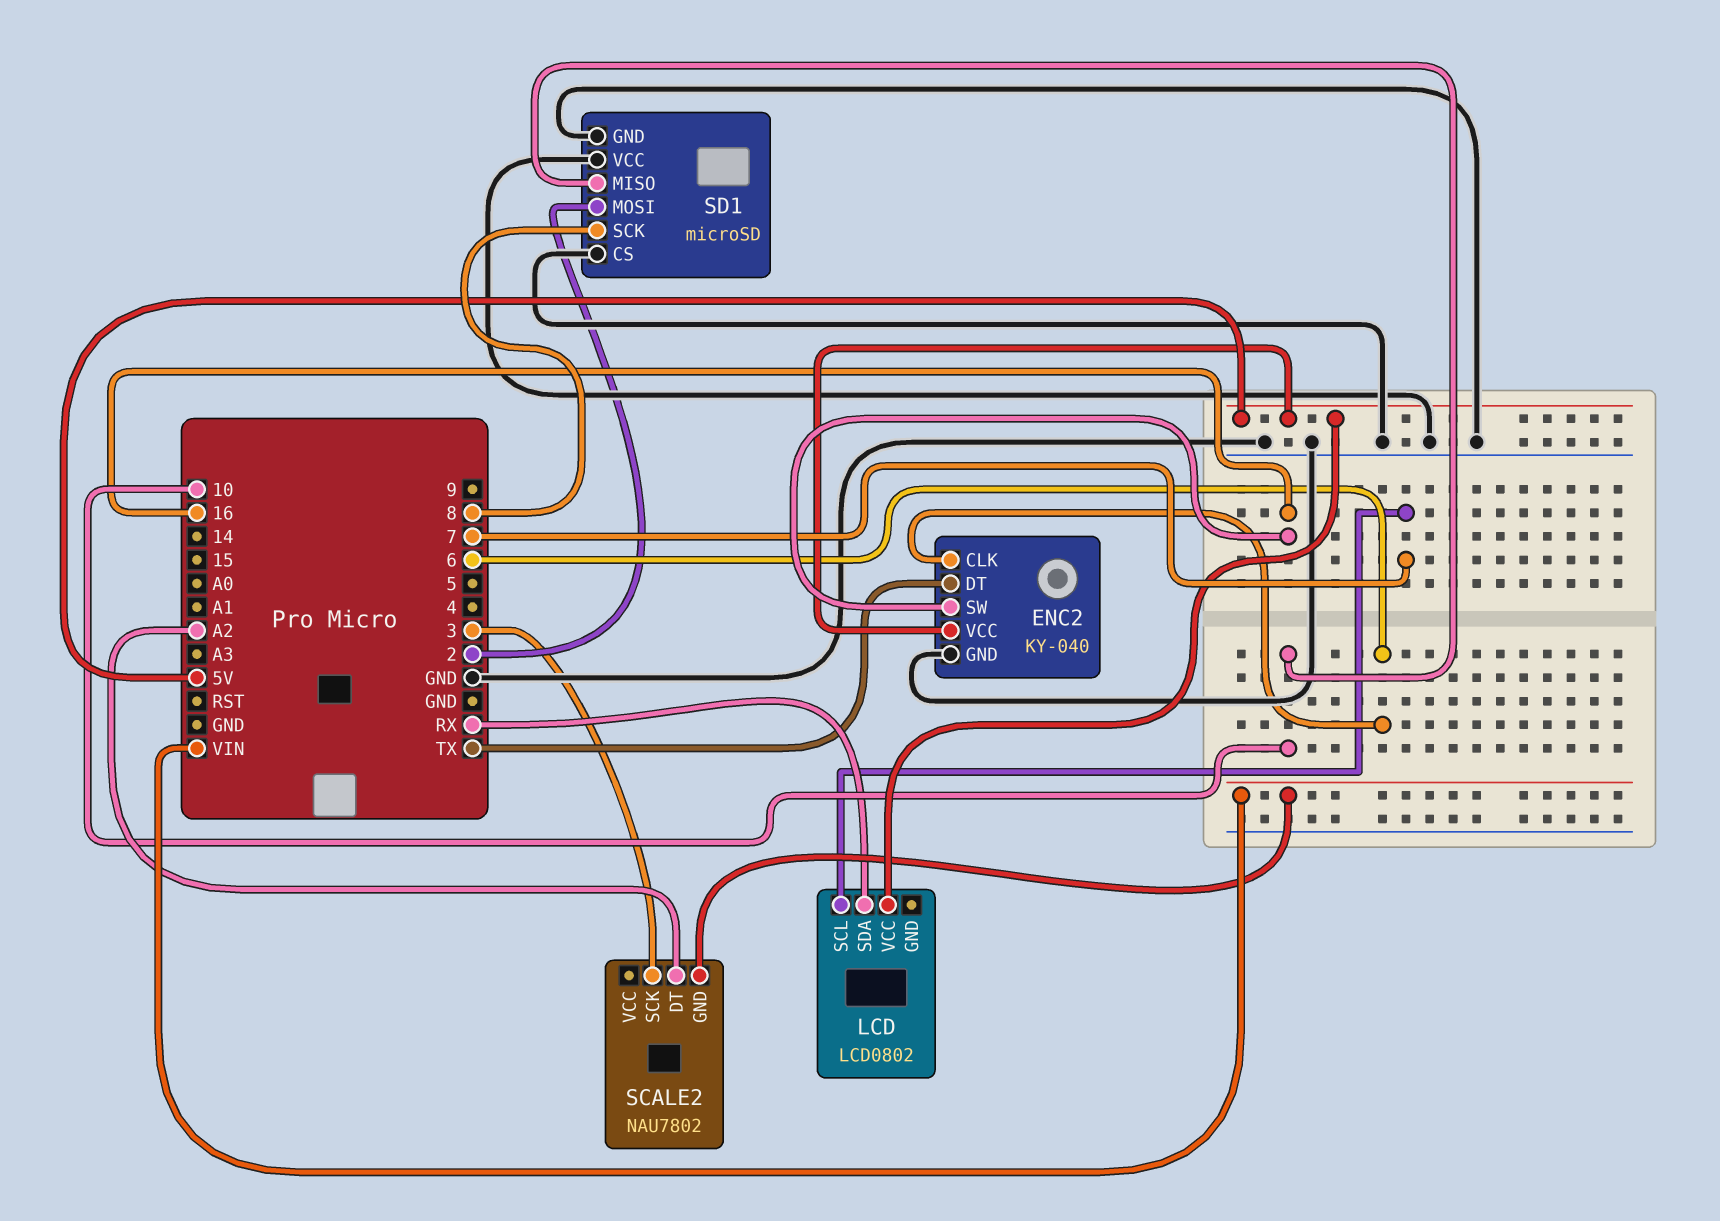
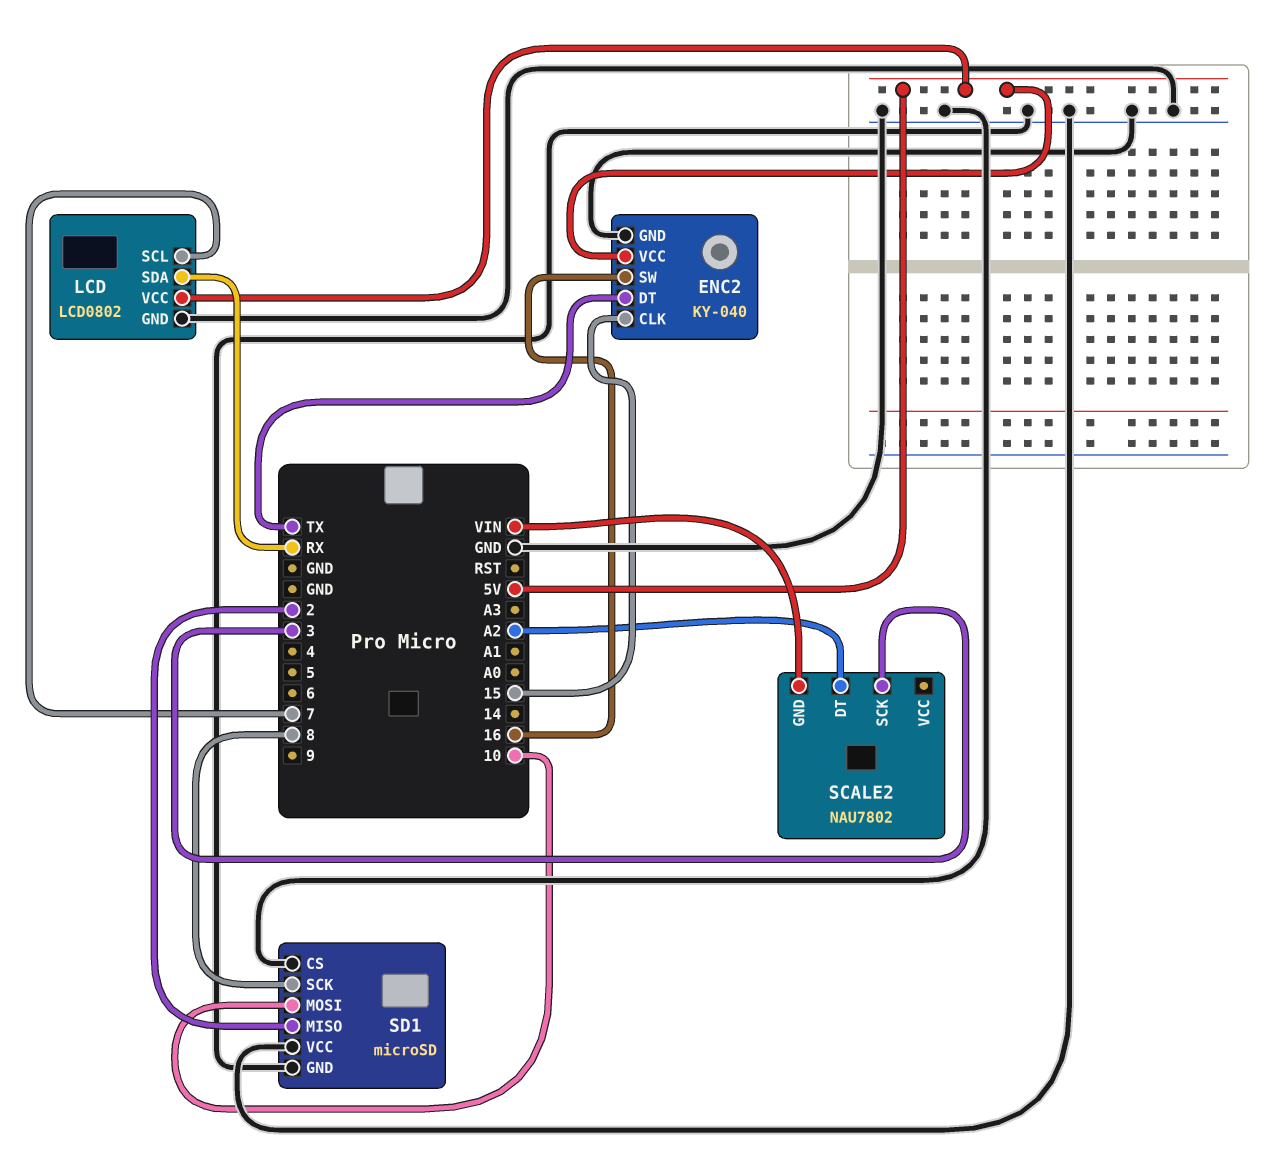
ENC2 pin CLK: 6 -> 15
LCD pin GND: none -> GND
SD1 pin MISO: 10 -> 2
SD1 pin MOSI: 2 -> 10

